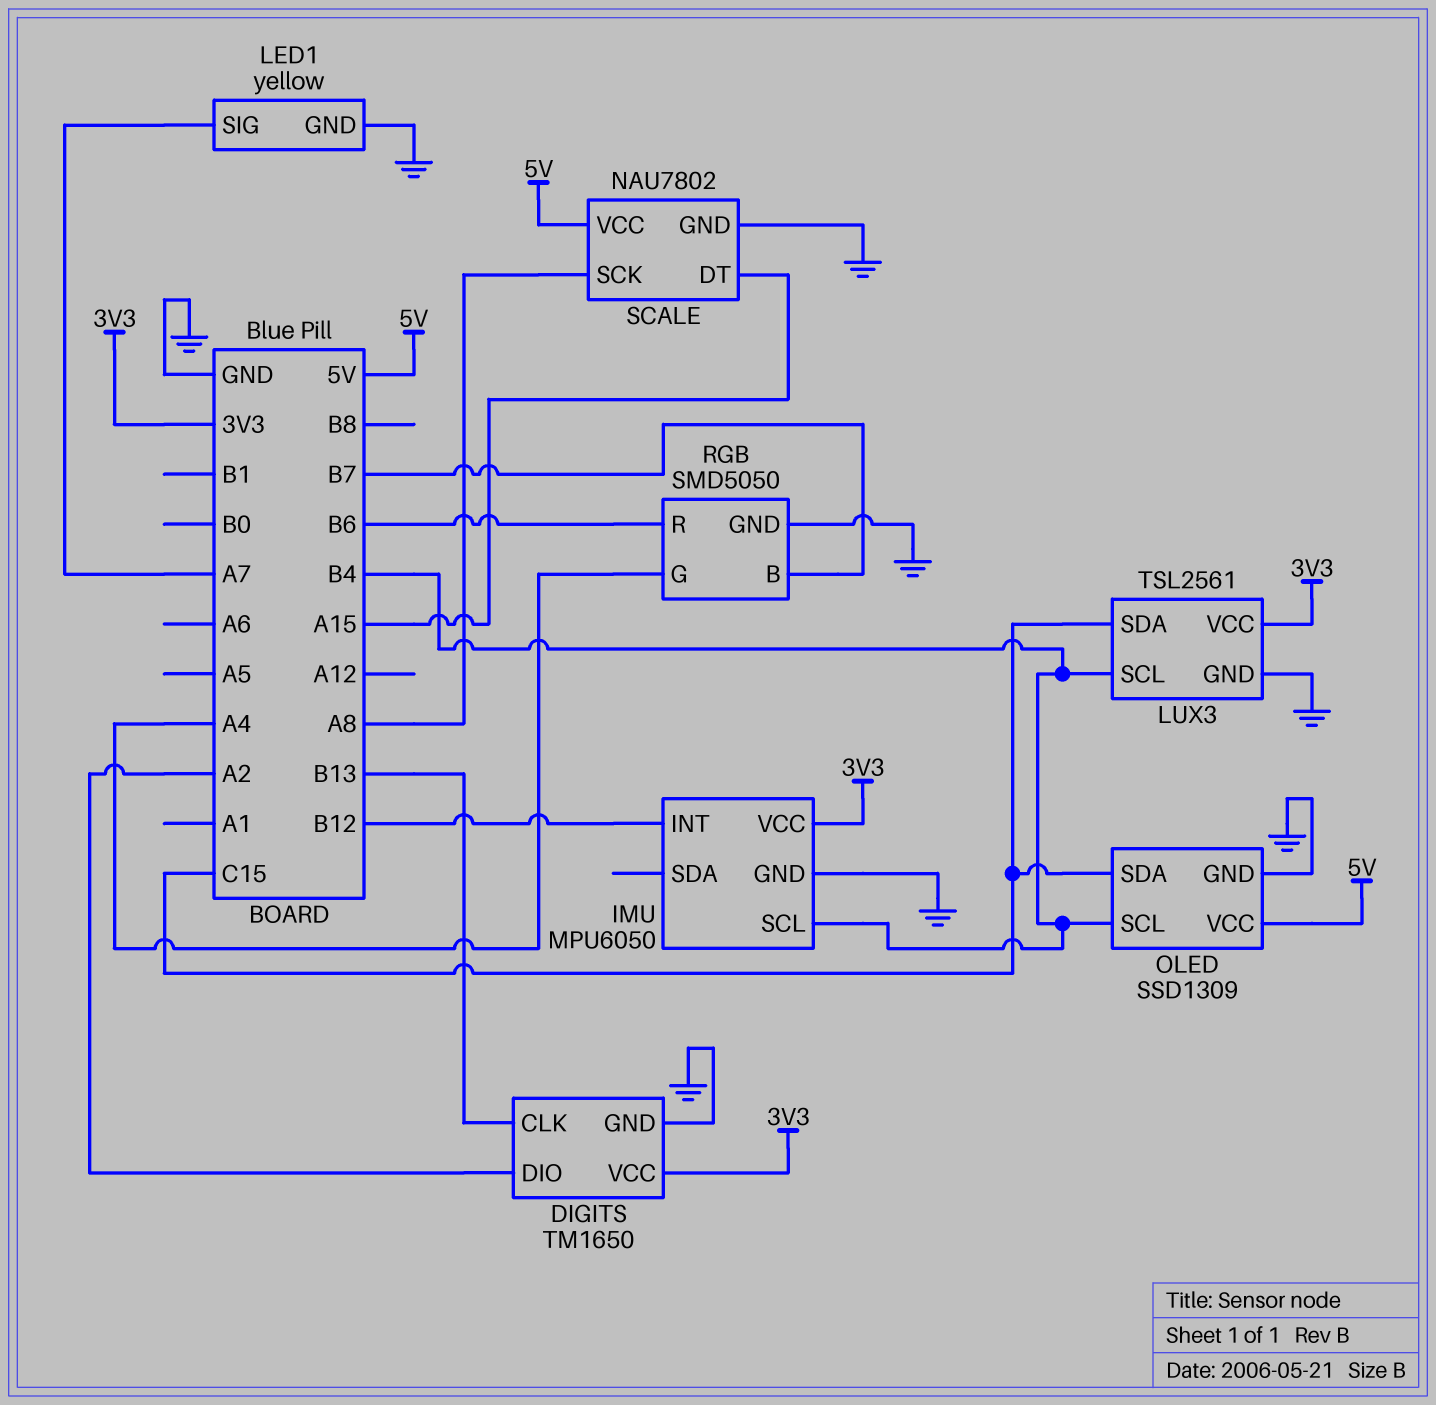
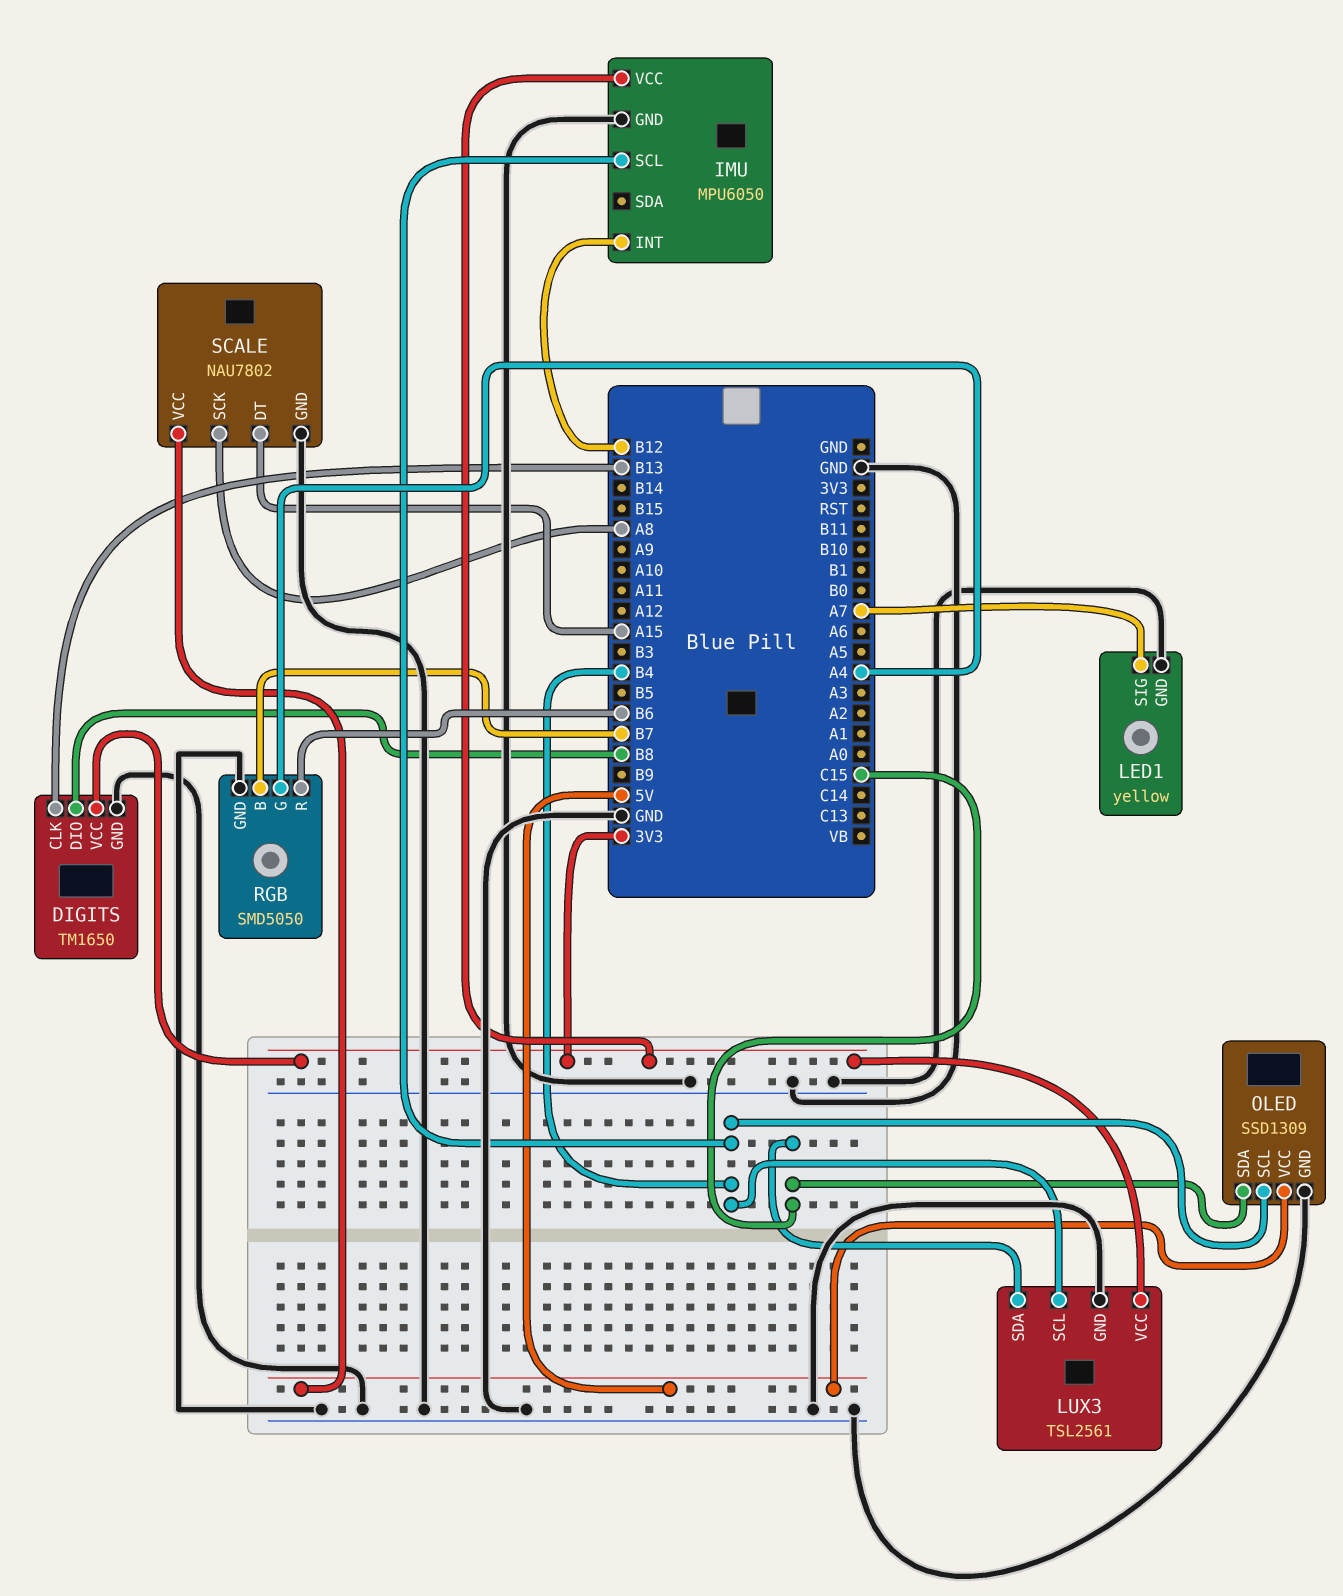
DIGITS pin DIO: A2 -> B8

